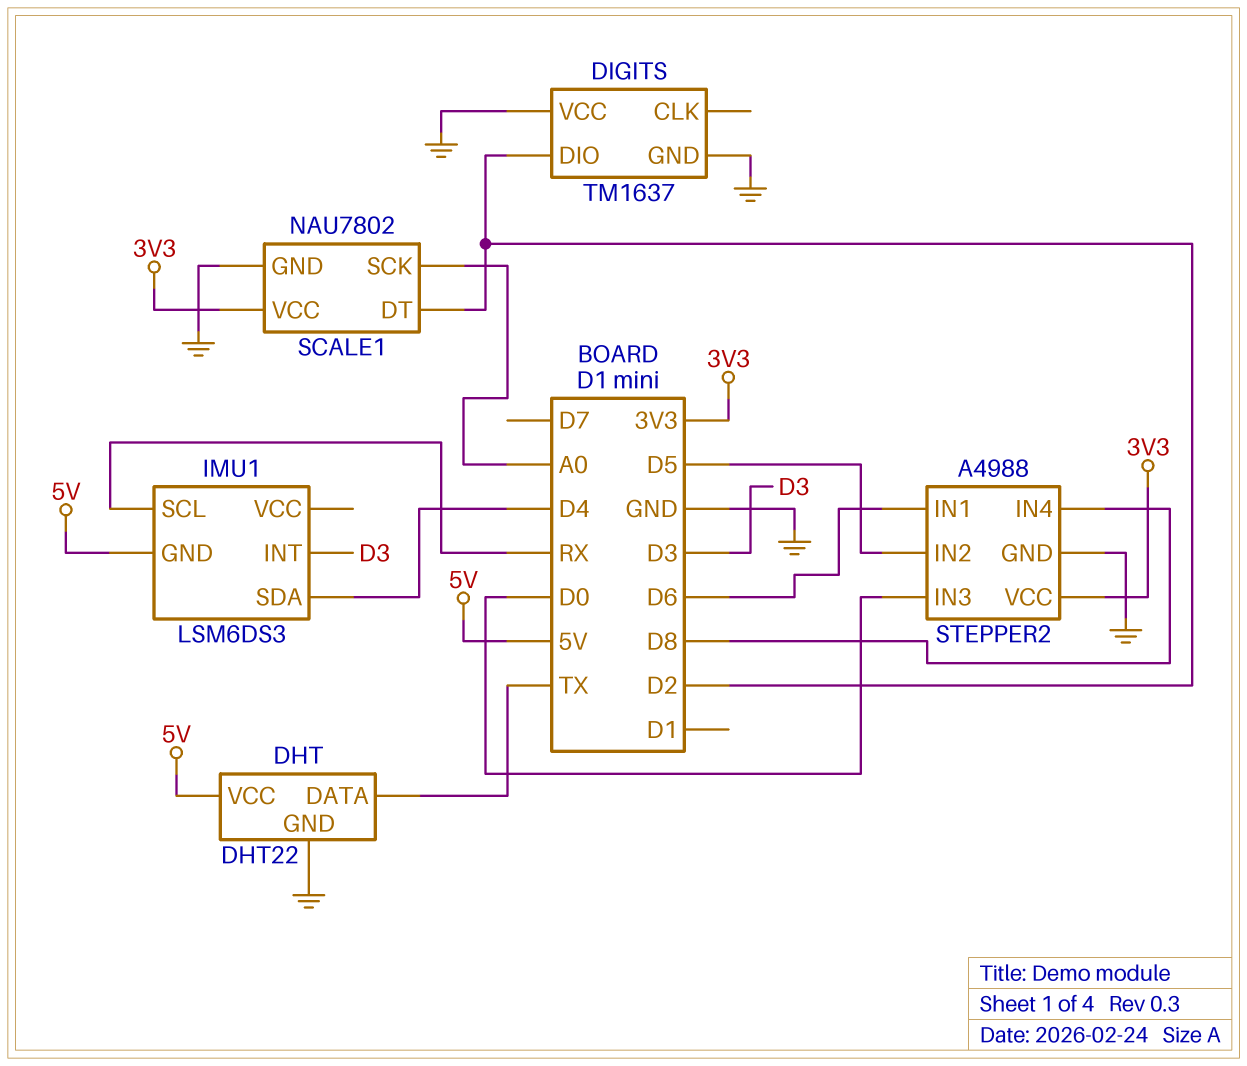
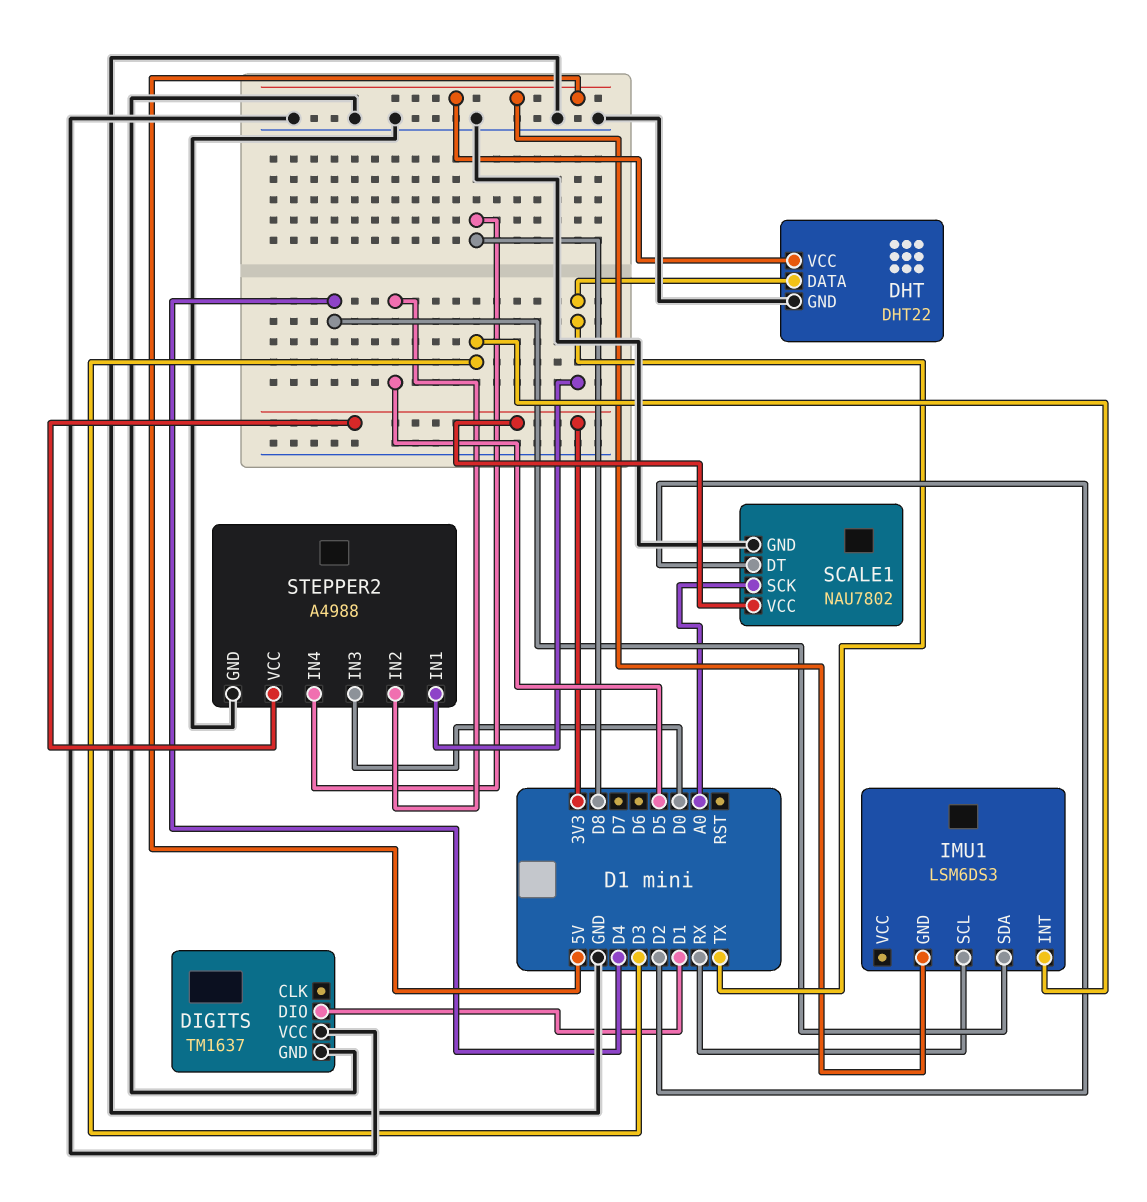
DIGITS pin DIO: D2 -> D1
STEPPER2 pin IN1: D6 -> TX

